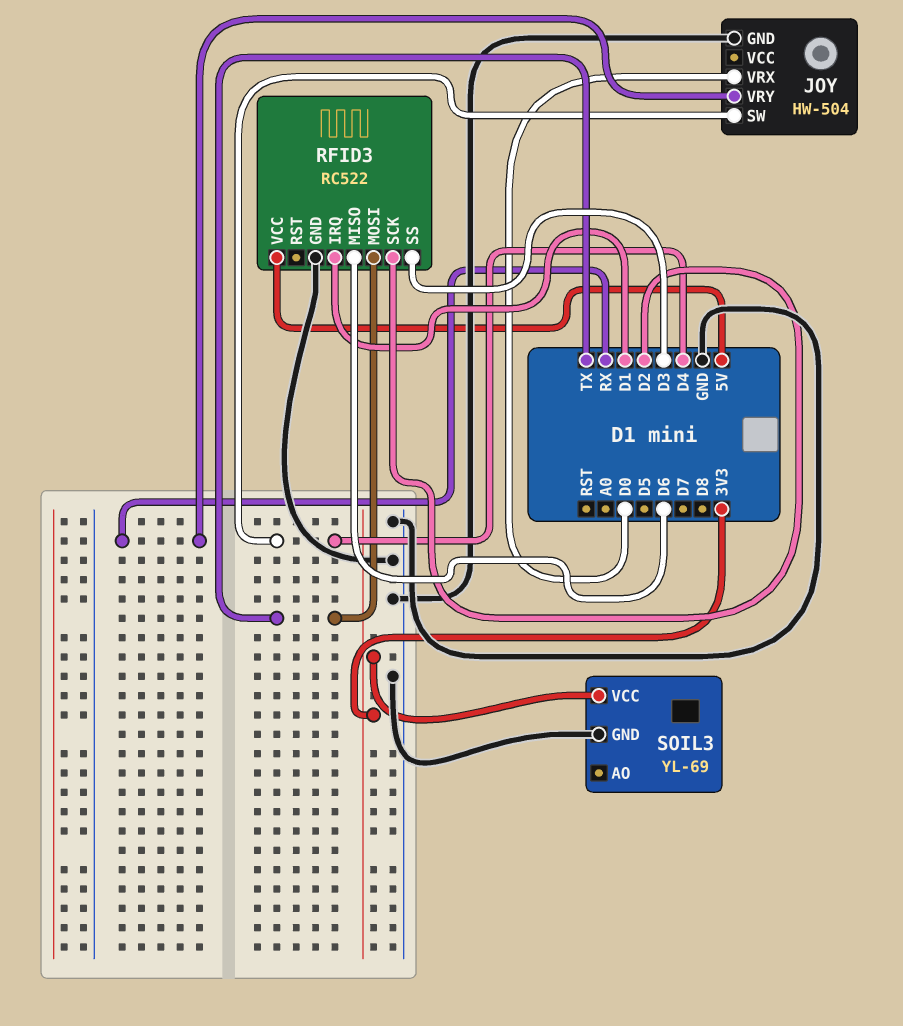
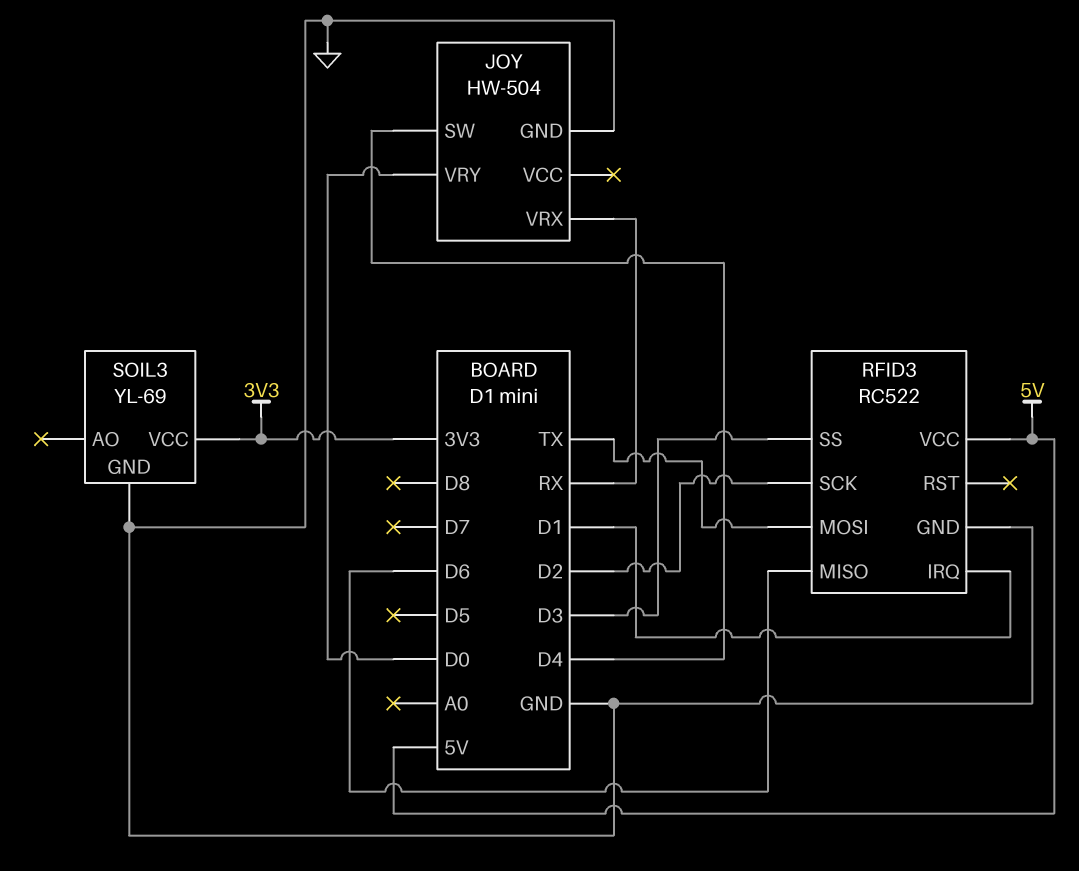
JOY pin VRX: D0 -> RX
JOY pin VRY: RX -> D0

